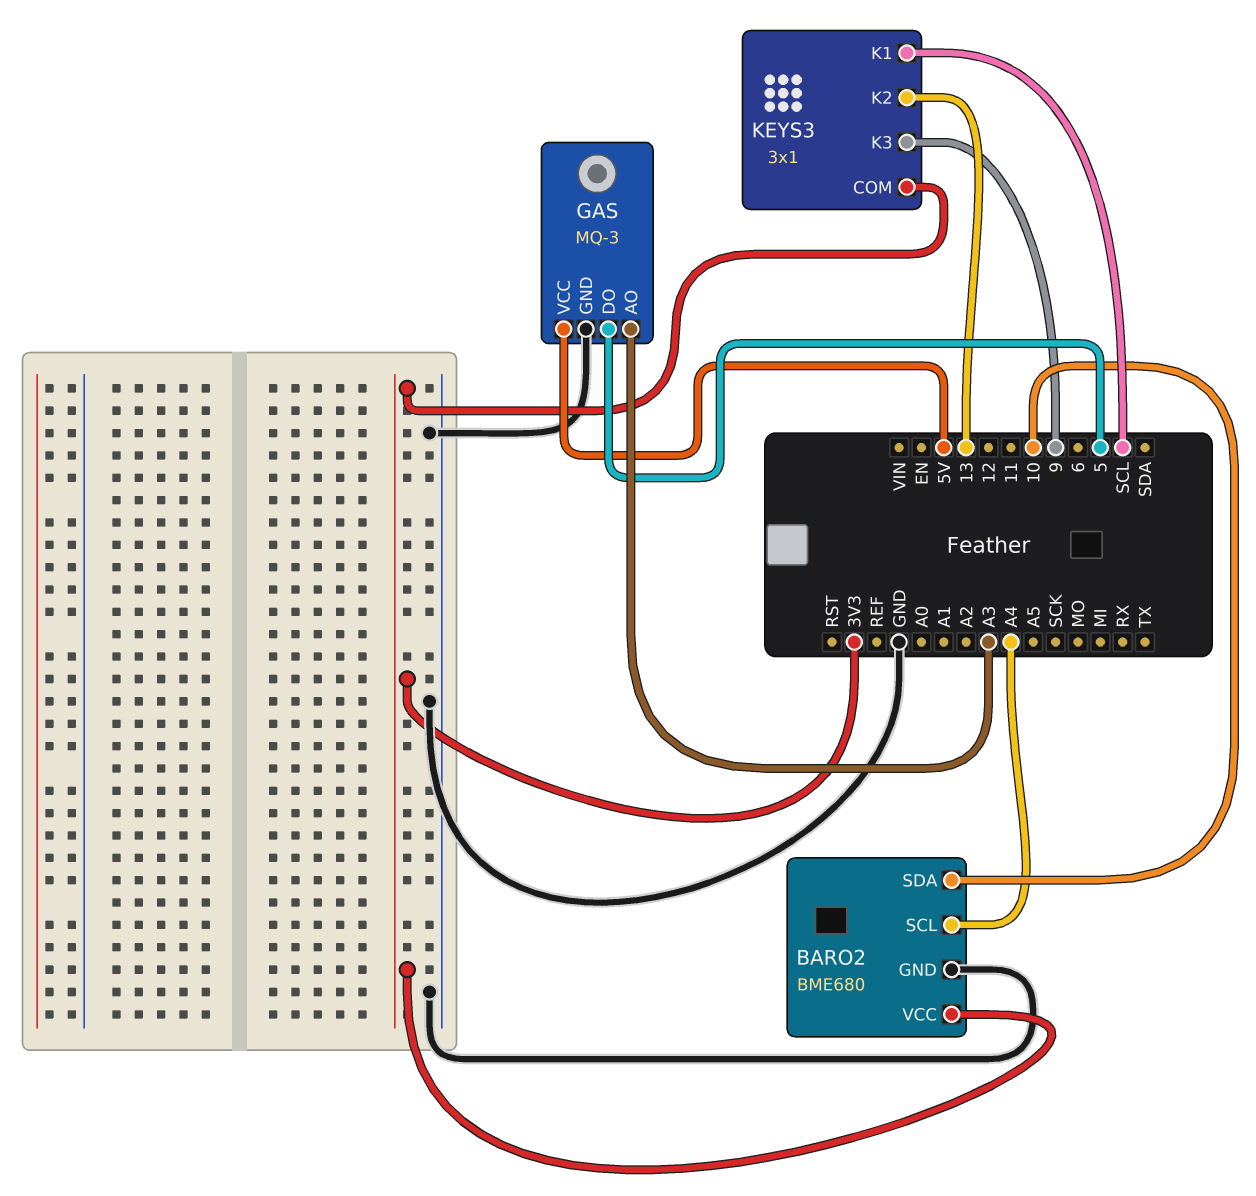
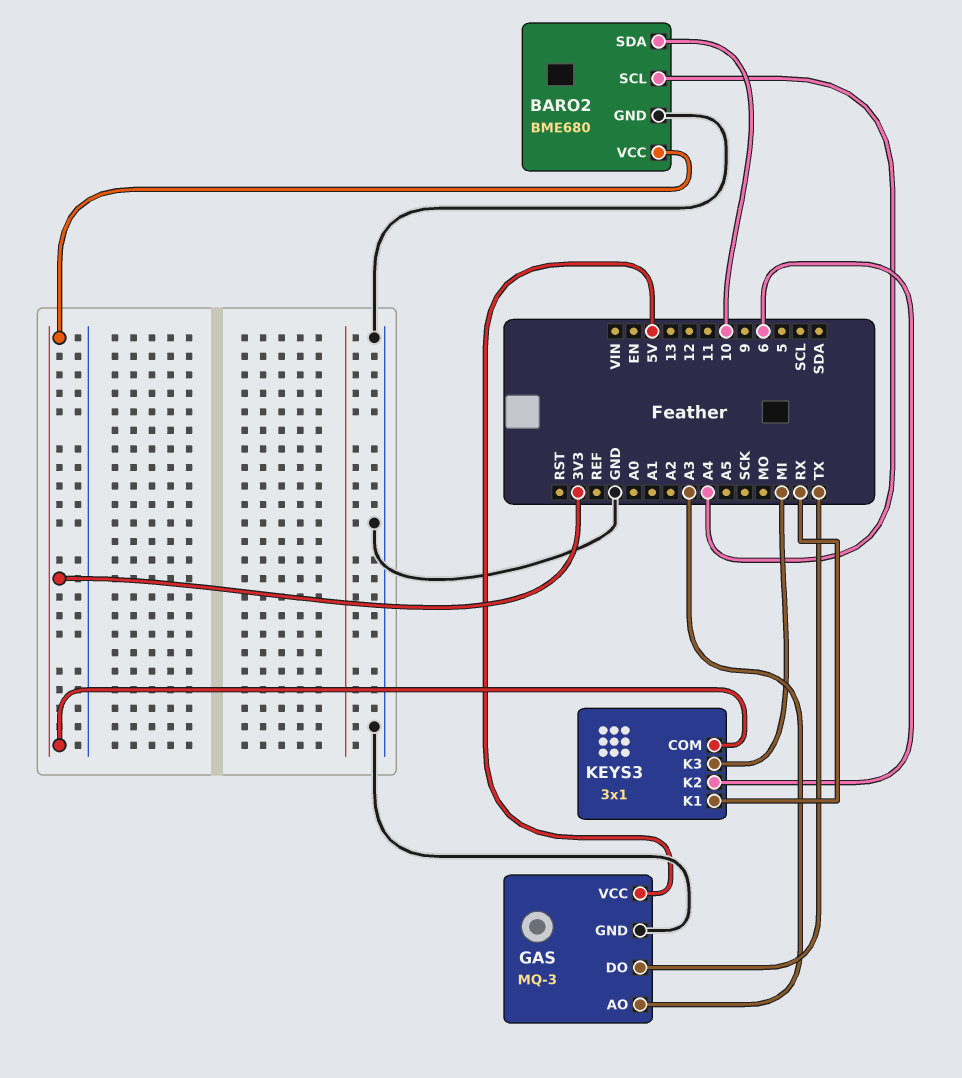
GAS pin DO: 5 -> TX
KEYS3 pin K1: SCL -> RX
KEYS3 pin K2: 13 -> 6
KEYS3 pin K3: 9 -> MI

